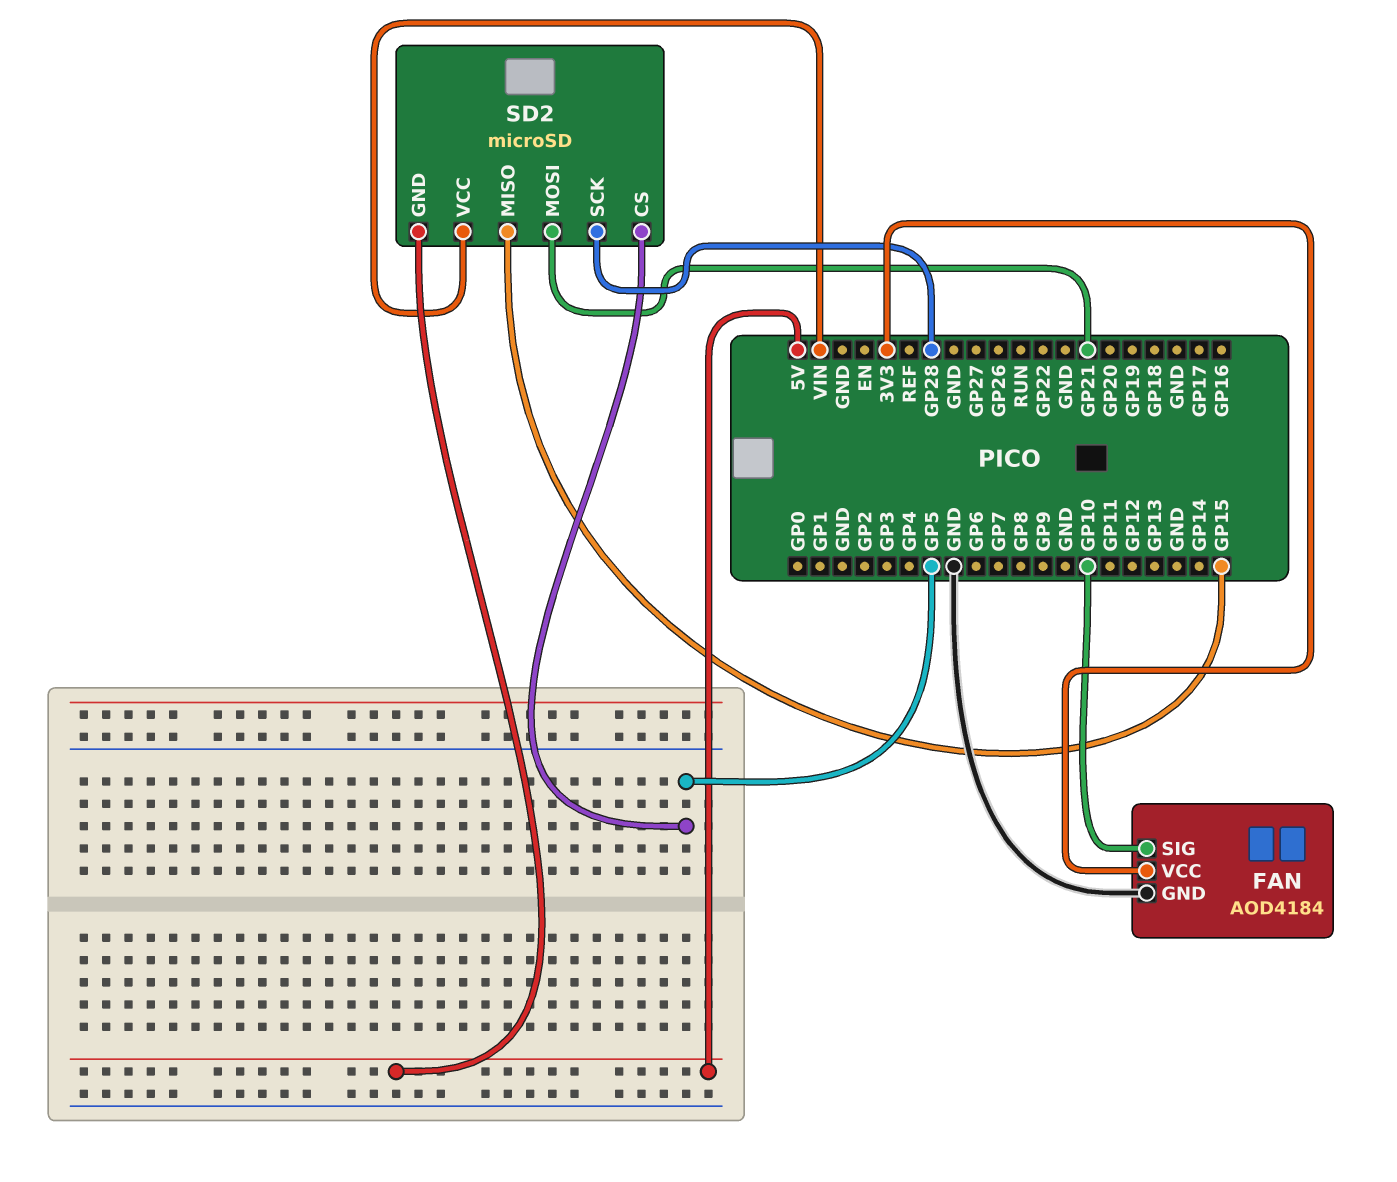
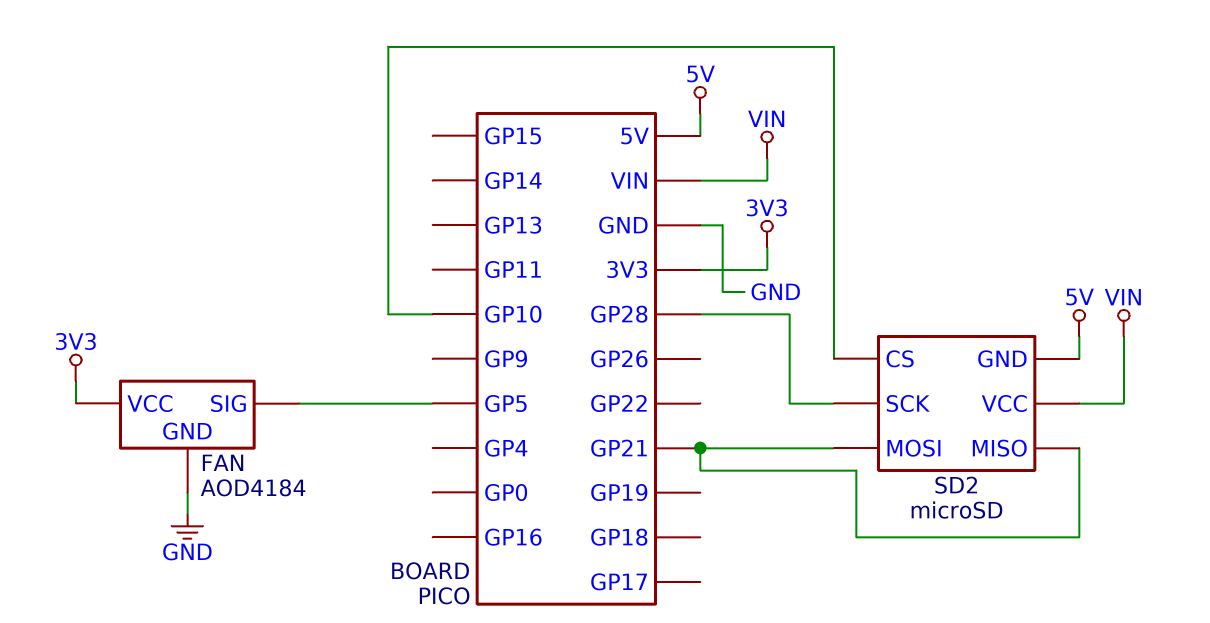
FAN pin SIG: GP10 -> GP5
SD2 pin CS: GP5 -> GP10
SD2 pin MISO: GP15 -> GP21

